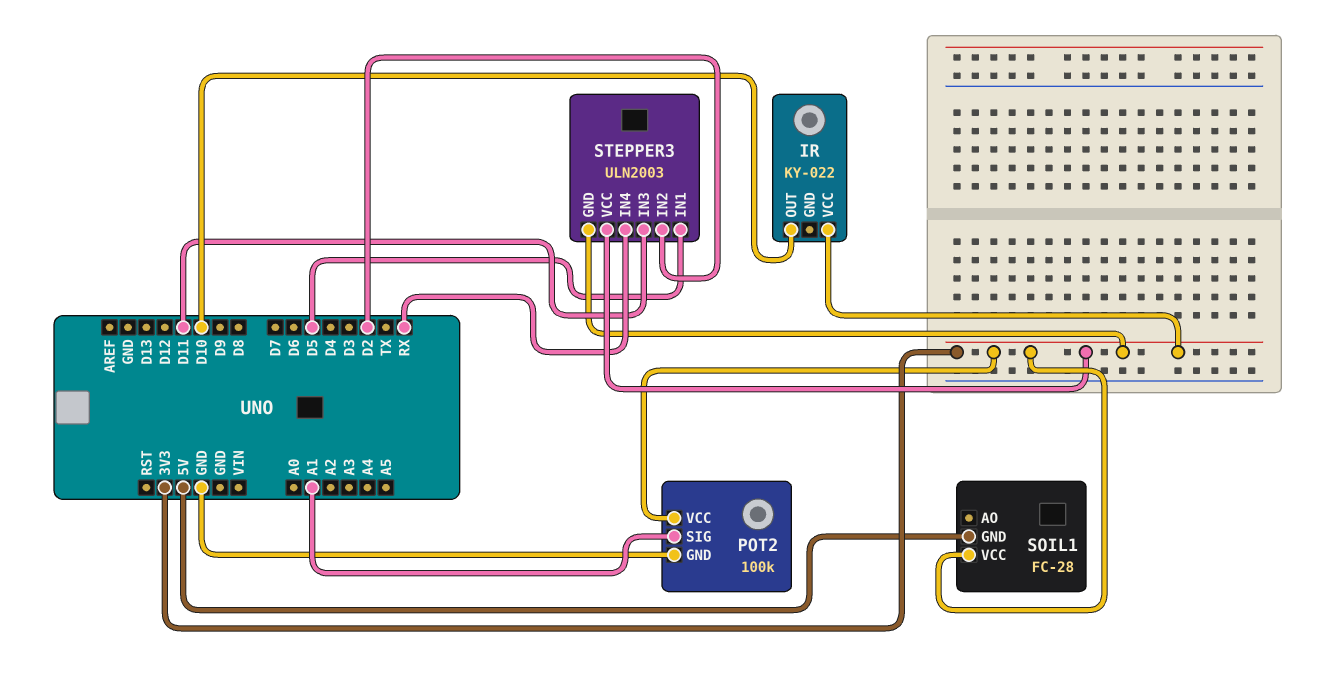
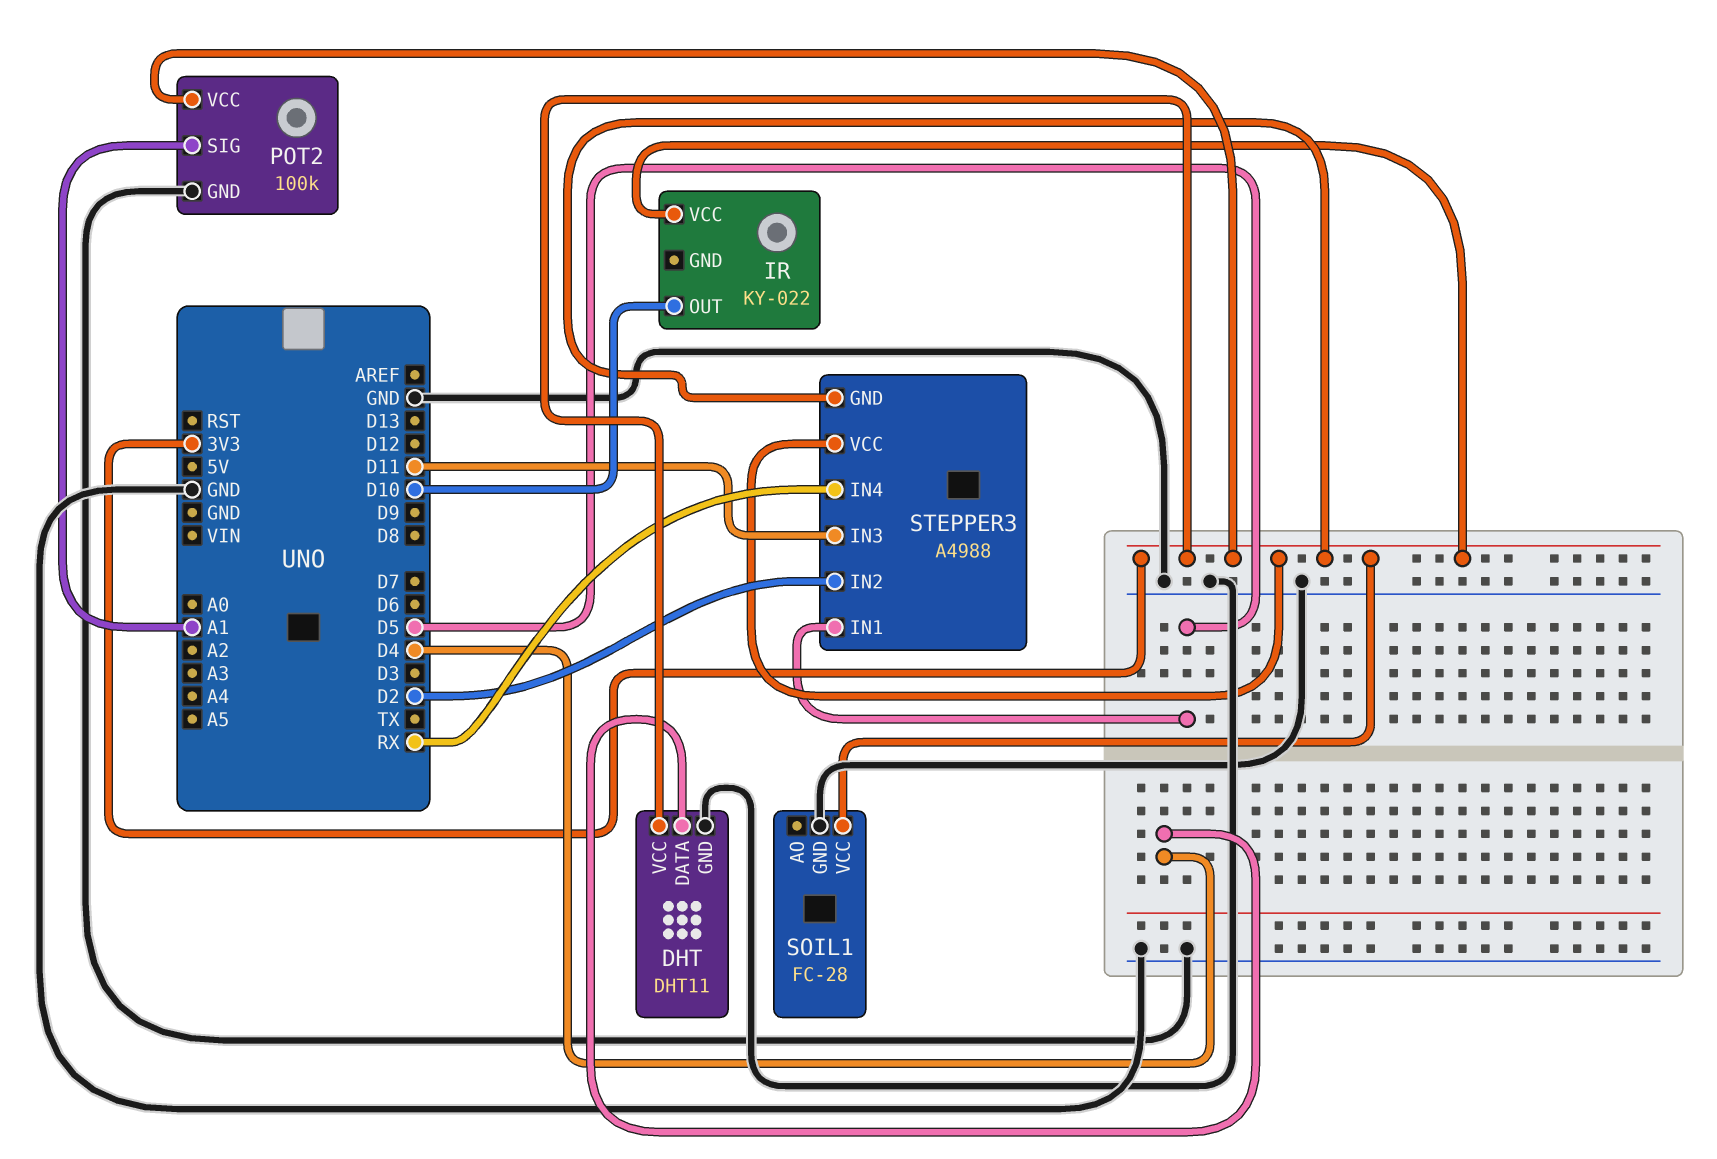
DHT: none -> DHT11
DHT pin DATA: none -> D4
DHT pin GND: none -> GND
DHT pin VCC: none -> 3V3
SOIL1 pin GND: 5V -> GND
STEPPER3: ULN2003 -> A4988

